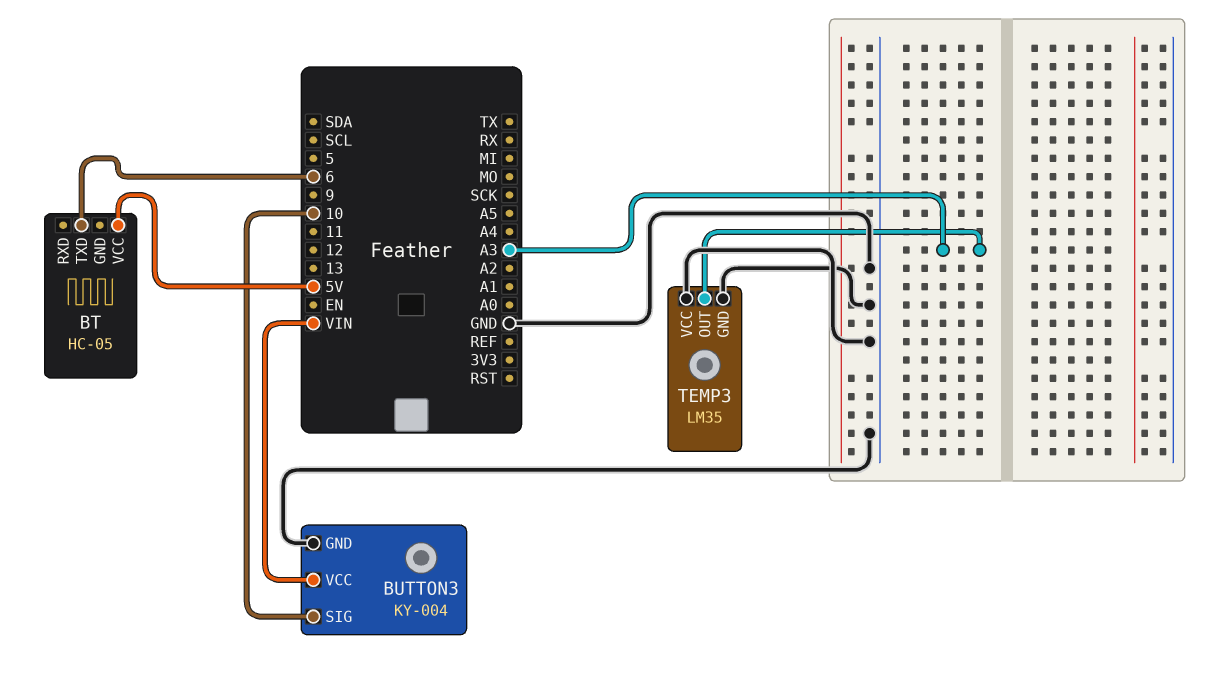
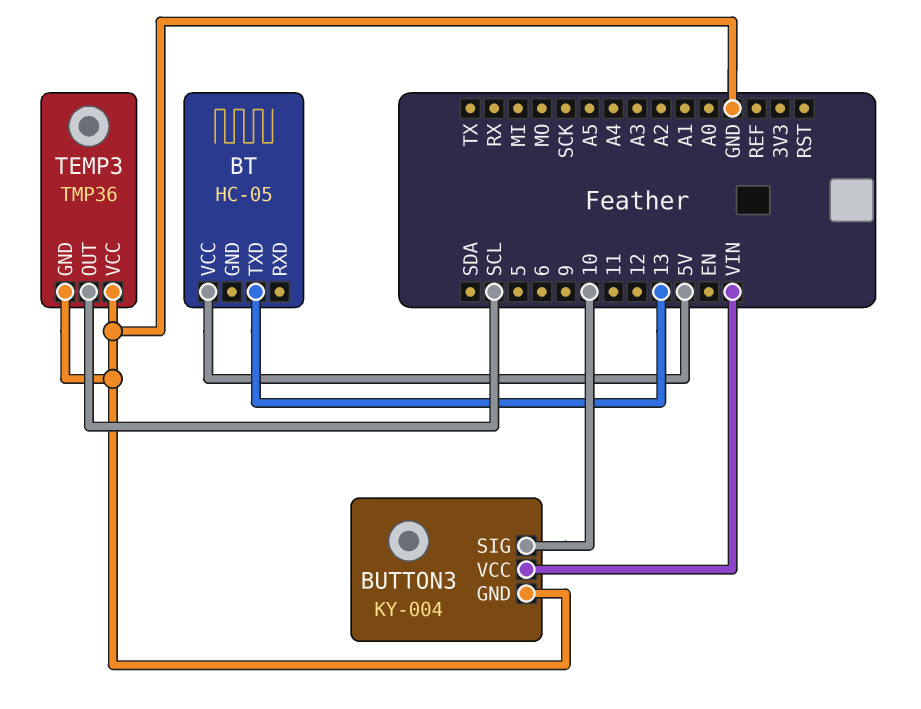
BT pin TXD: 6 -> 13
TEMP3: LM35 -> TMP36
TEMP3 pin OUT: A3 -> SCL

